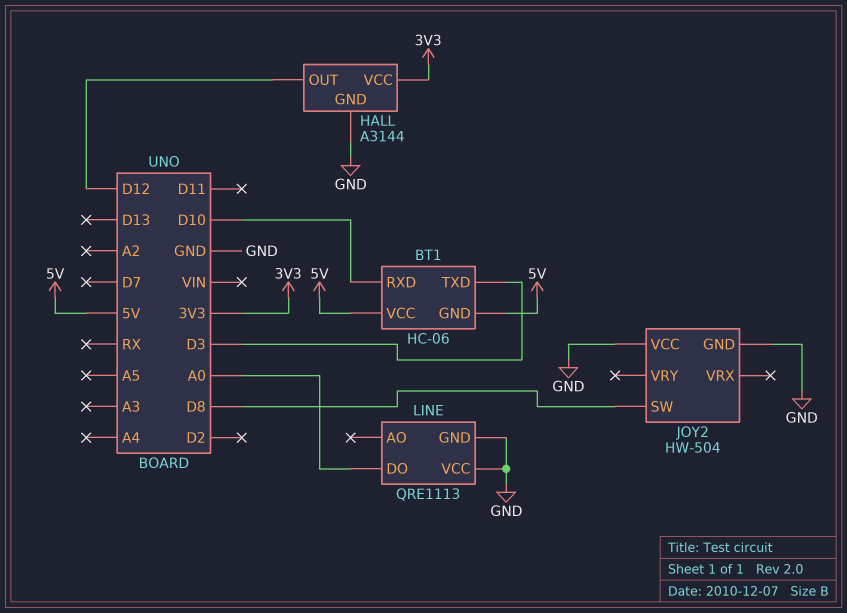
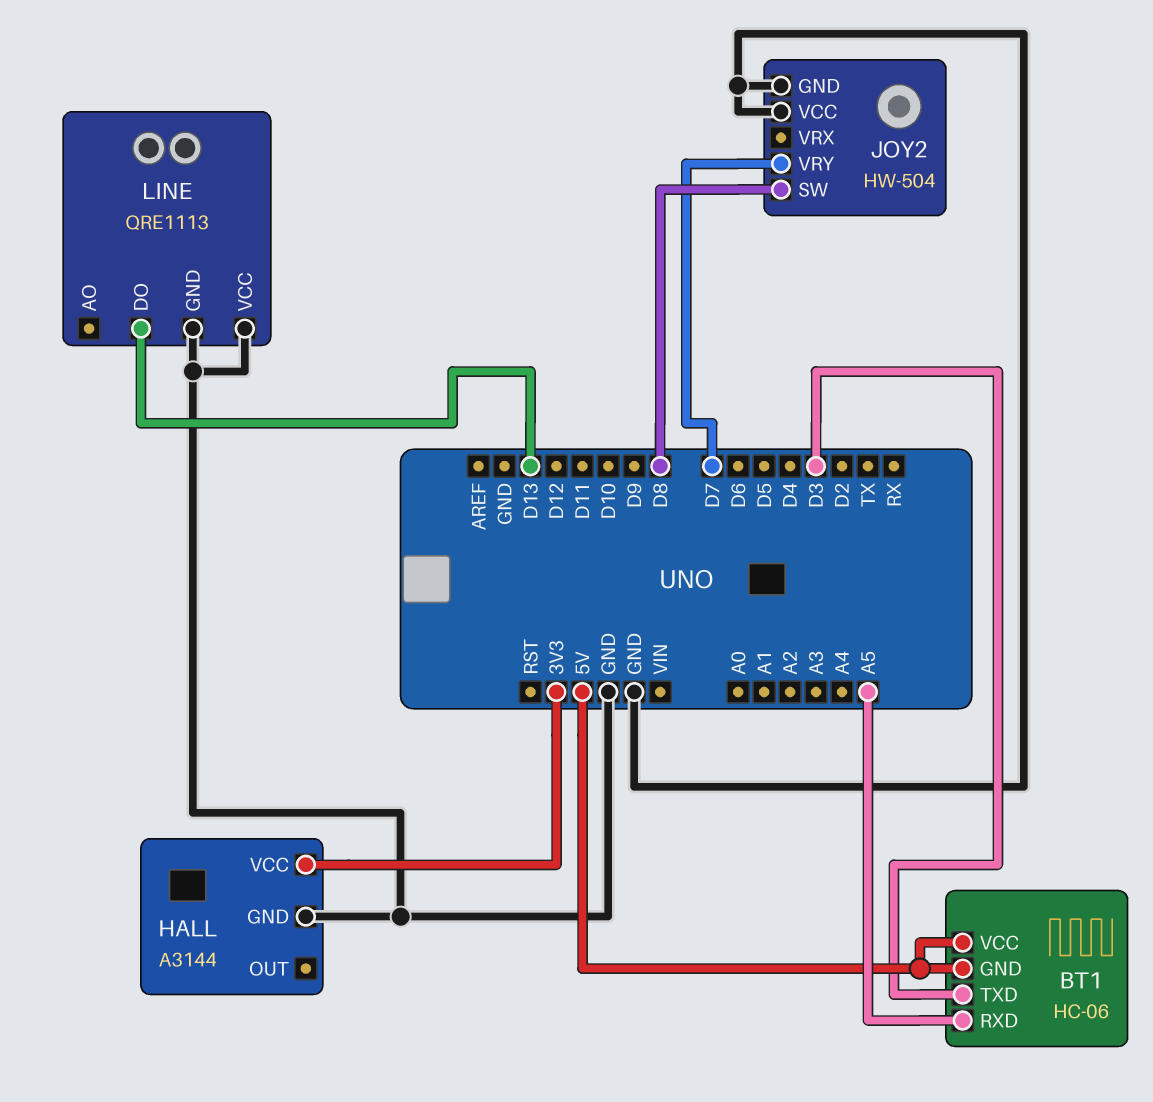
BT1 pin RXD: D10 -> A5
HALL pin OUT: D12 -> none
JOY2 pin VRY: none -> D7
LINE pin DO: A0 -> D13

